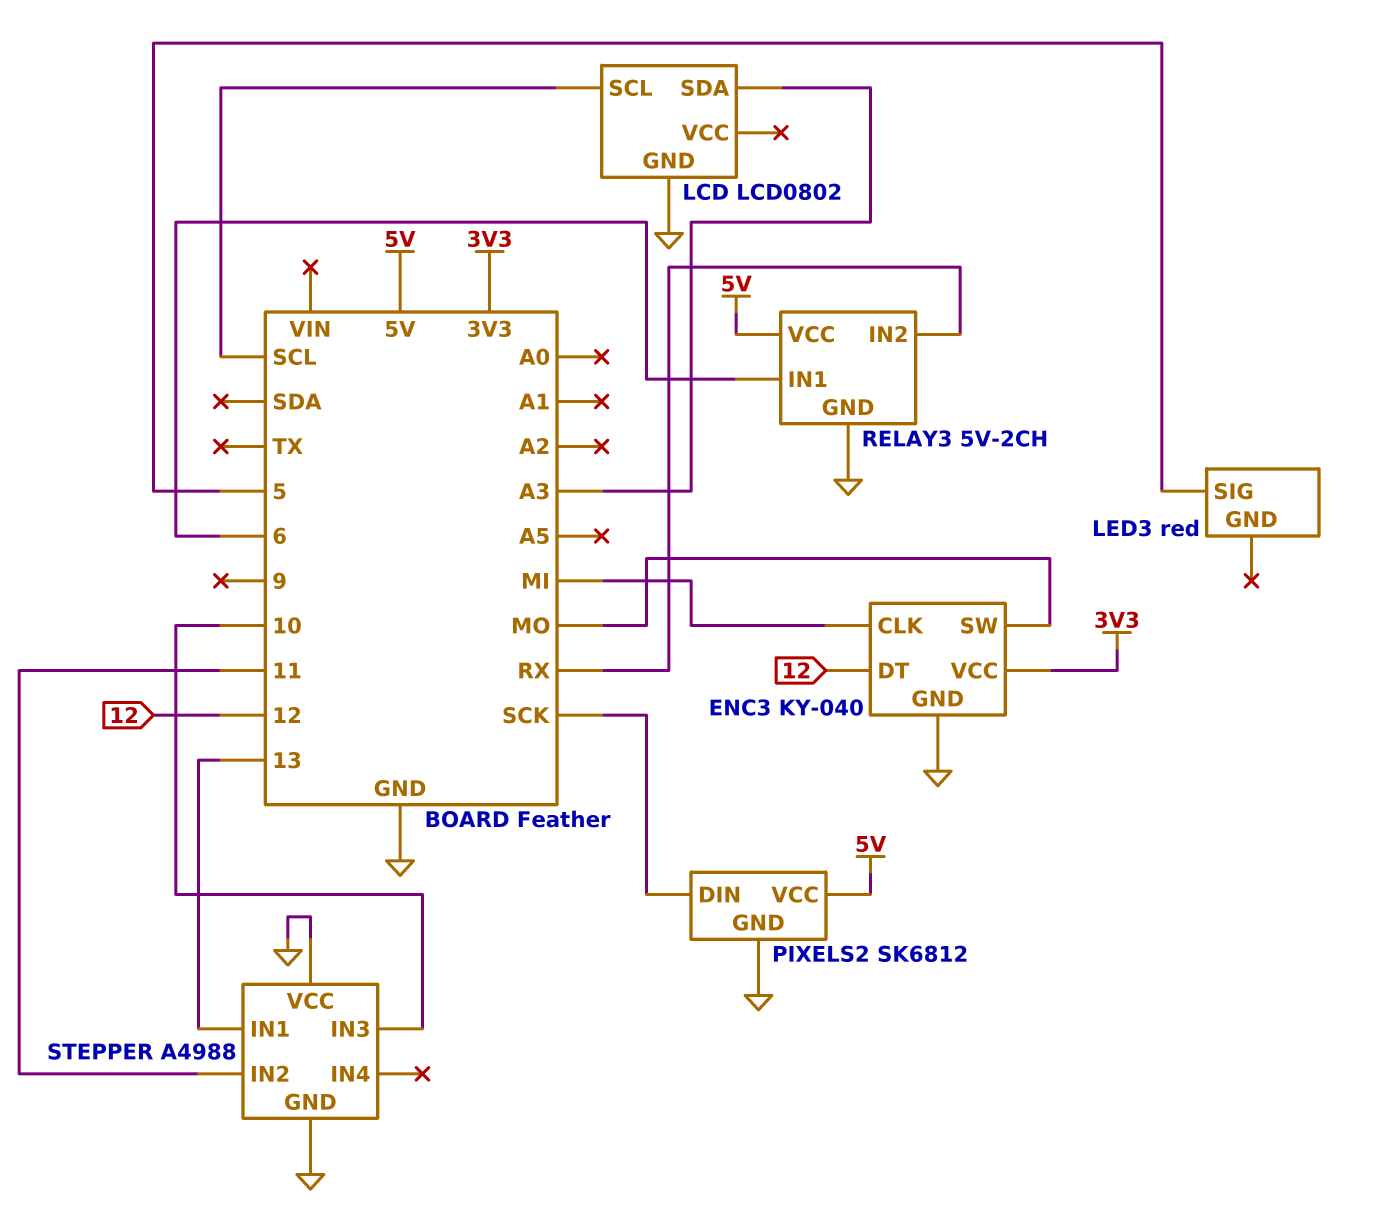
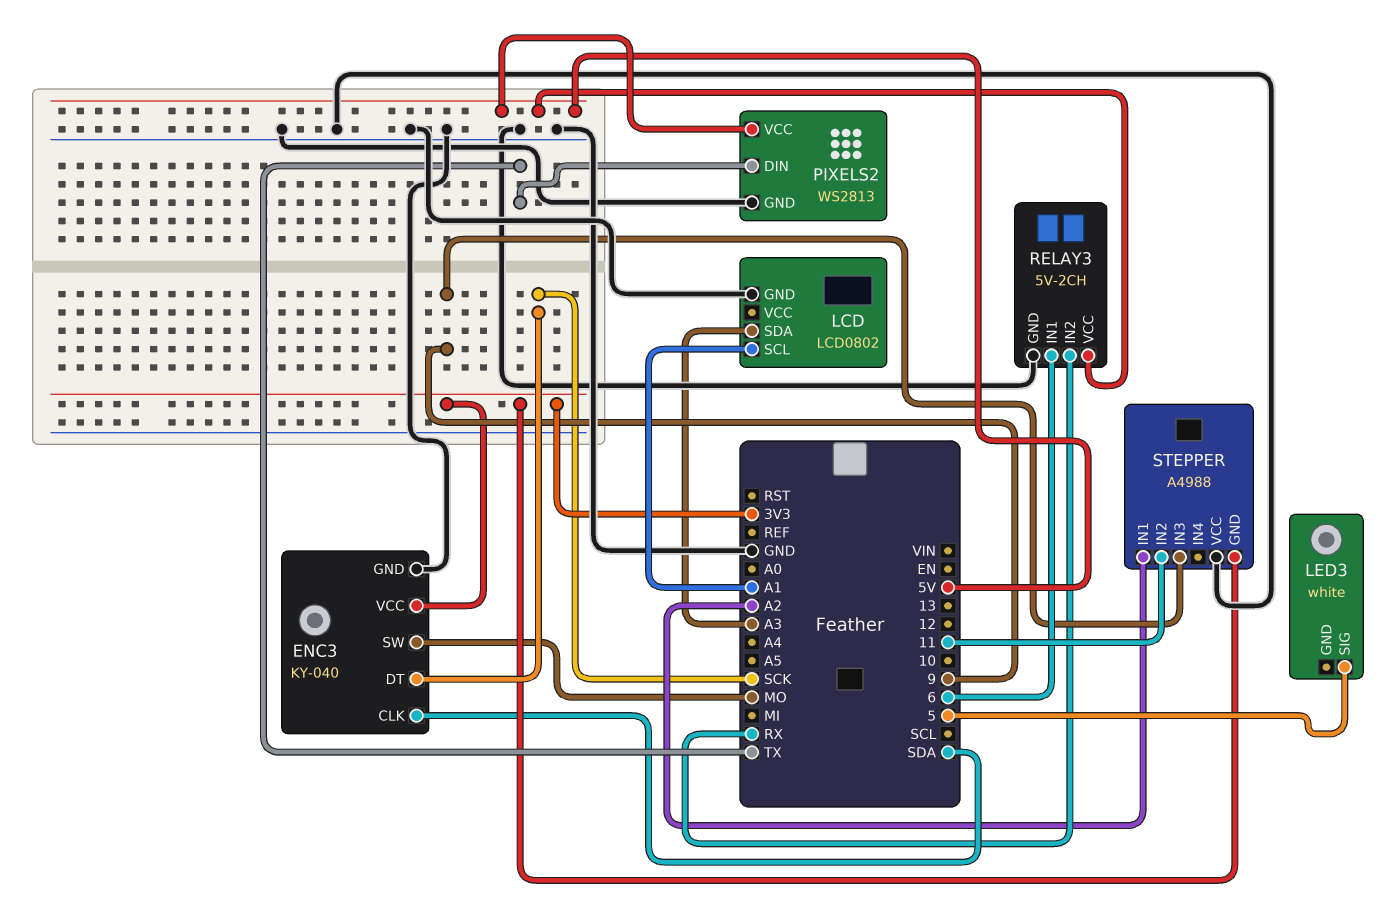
ENC3 pin CLK: MI -> SDA
ENC3 pin DT: 12 -> SCK
LCD pin SCL: SCL -> A1
LED3: red -> white
PIXELS2: SK6812 -> WS2813
PIXELS2 pin DIN: SCK -> TX
STEPPER pin GND: GND -> 3V3
STEPPER pin IN1: 13 -> A2
STEPPER pin IN3: 10 -> 9

